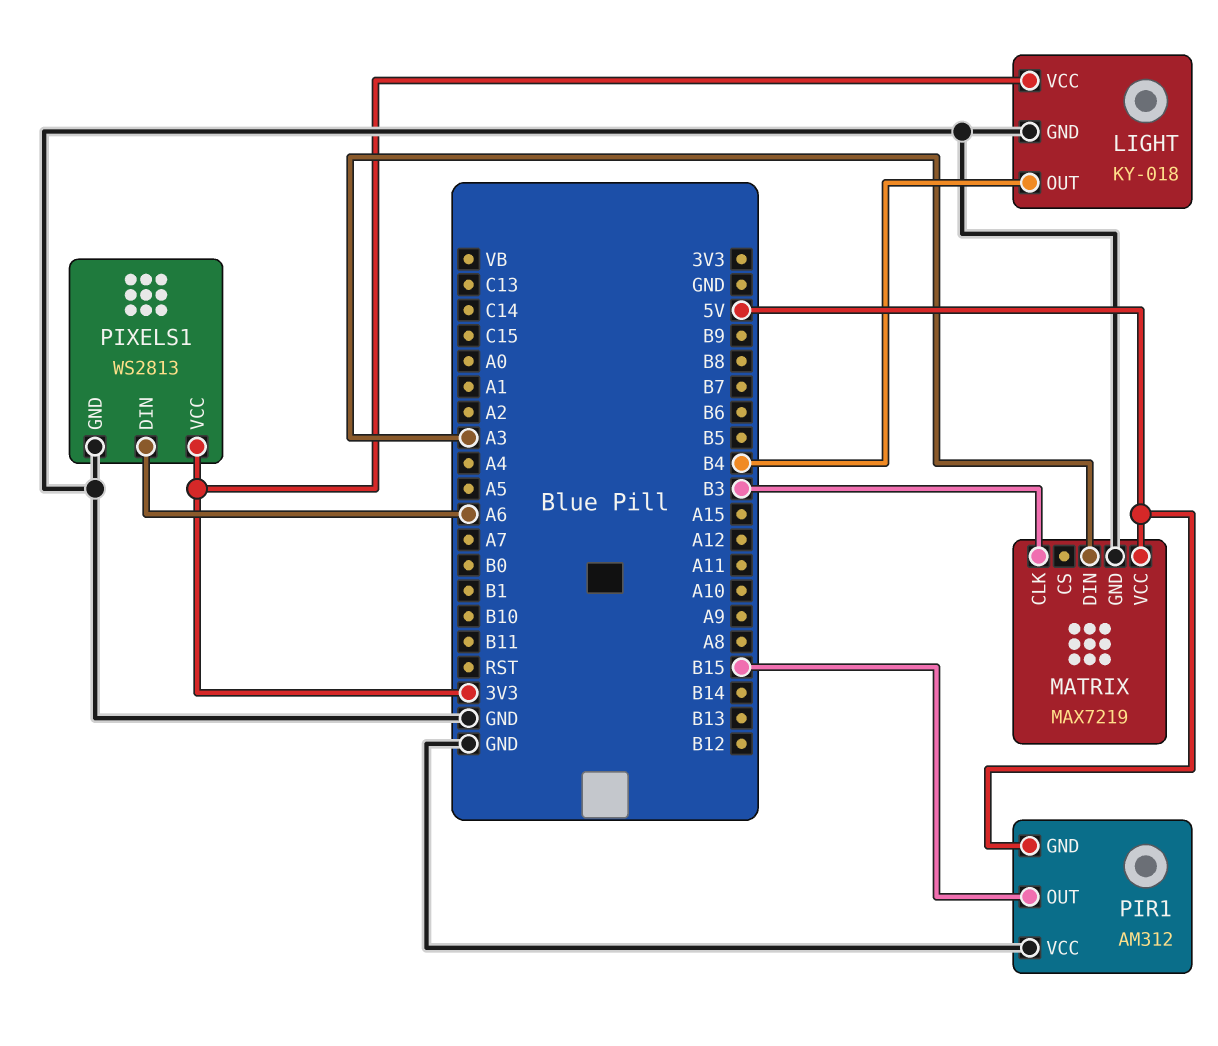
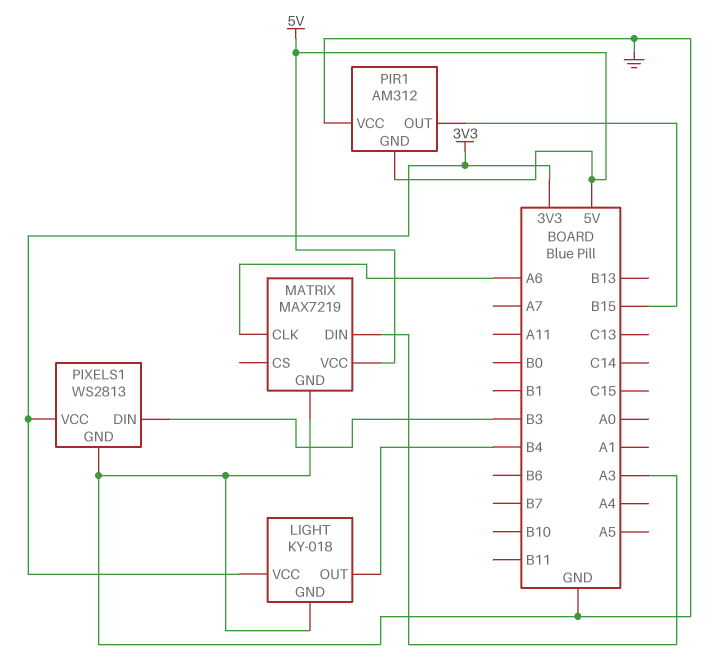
MATRIX pin CLK: B3 -> A6
PIXELS1 pin DIN: A6 -> B3

